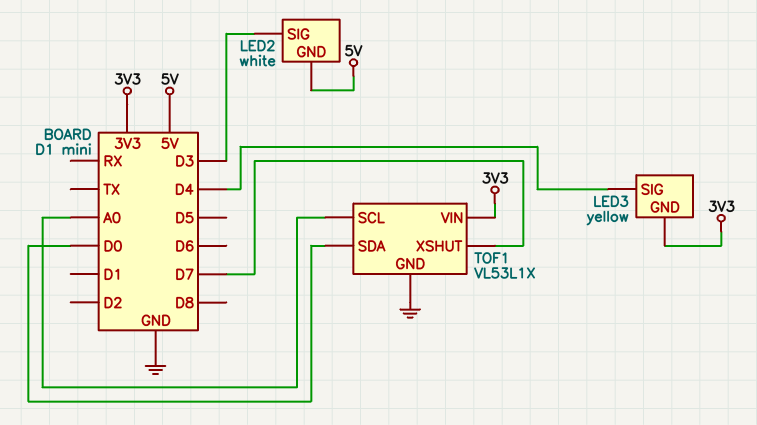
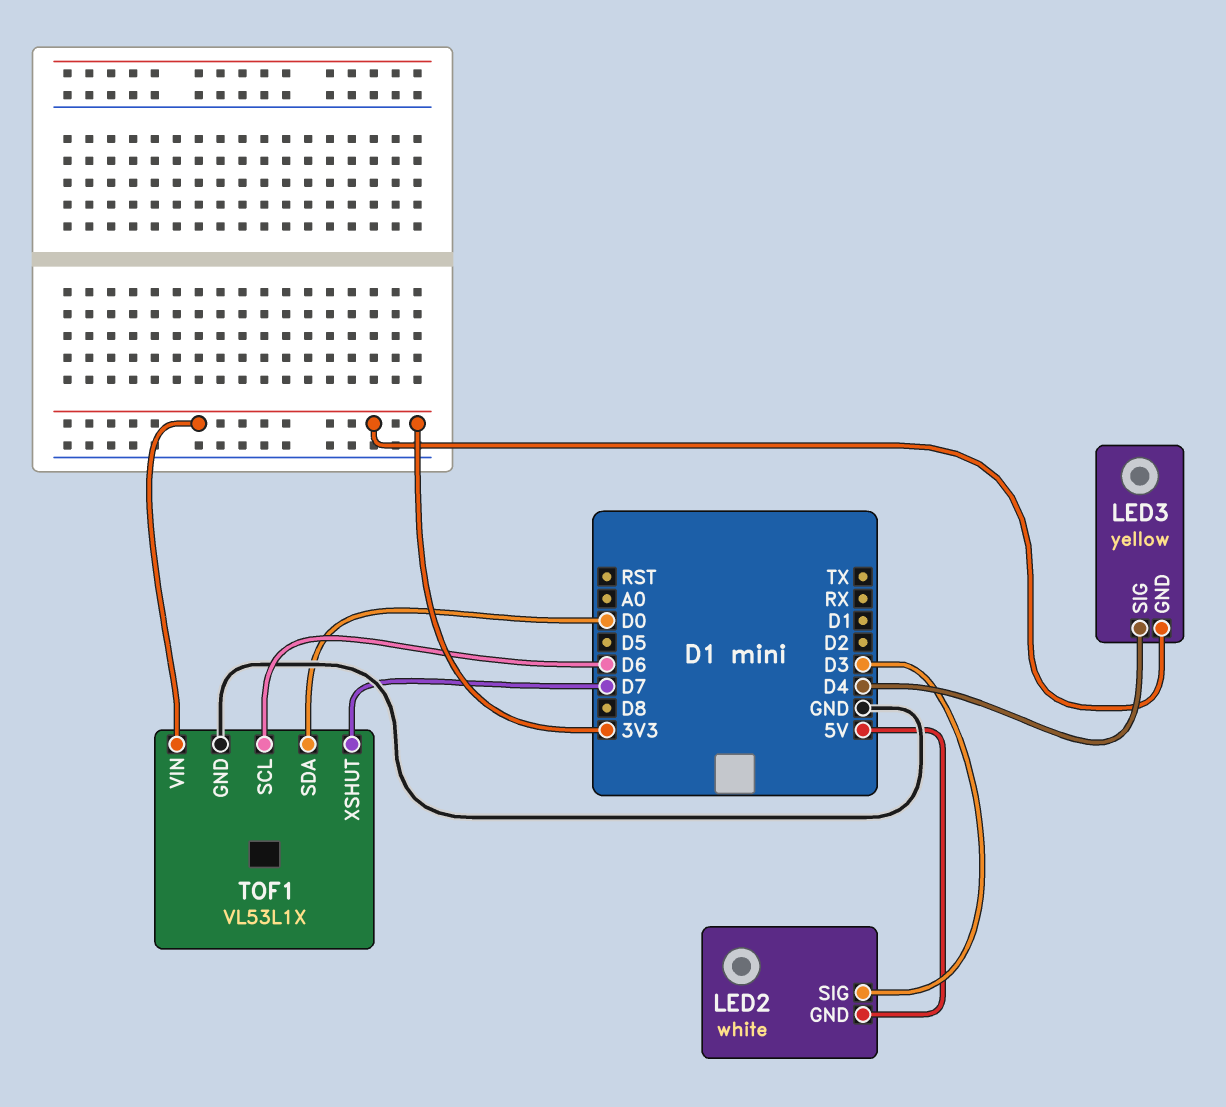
TOF1 pin SCL: A0 -> D6

